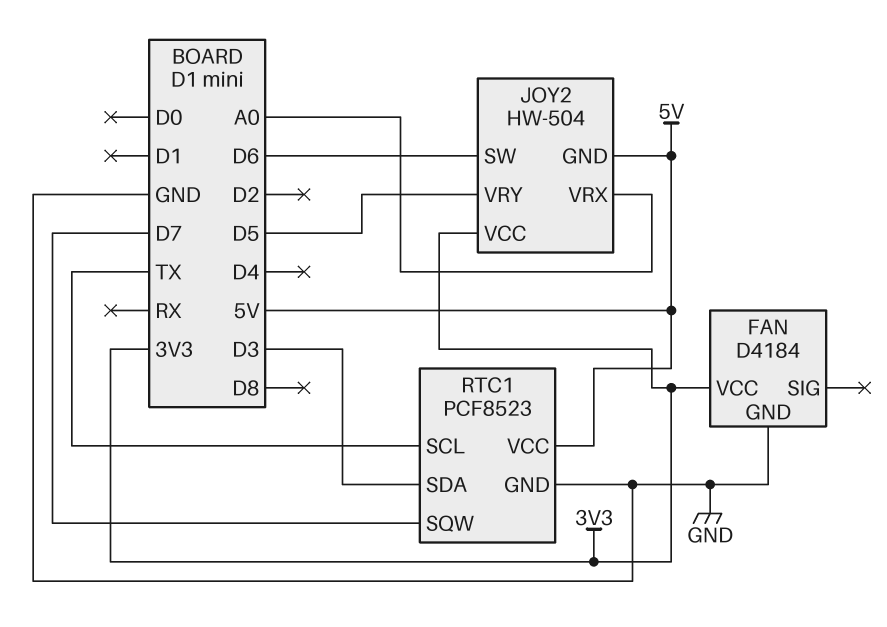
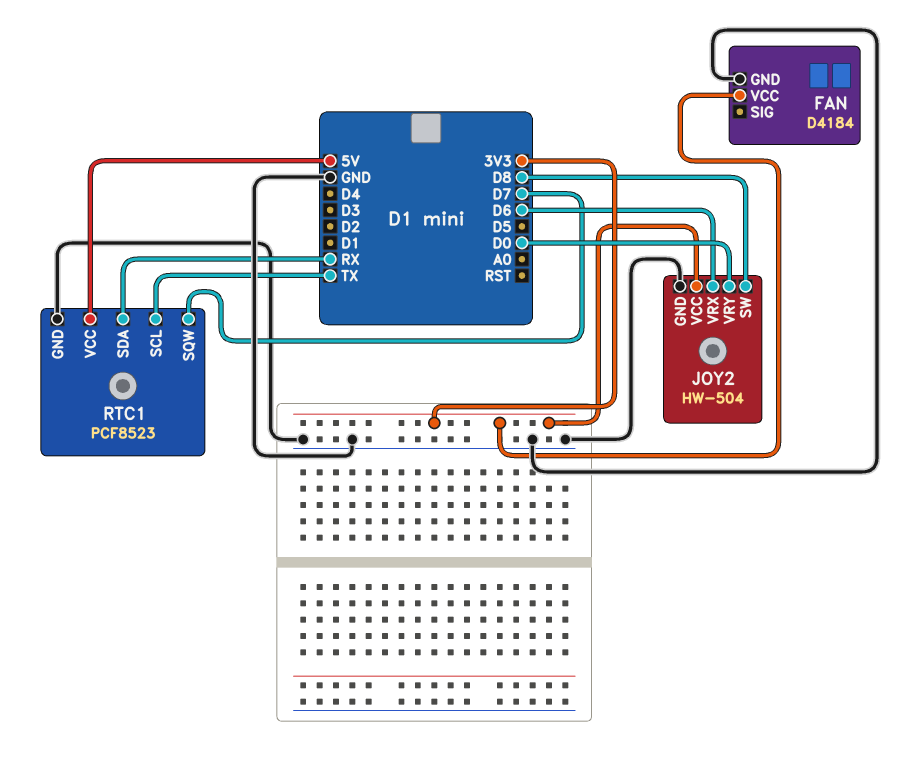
JOY2 pin GND: 5V -> GND
JOY2 pin SW: D6 -> D8
JOY2 pin VRX: A0 -> D6
JOY2 pin VRY: D5 -> D0
RTC1 pin SDA: D3 -> RX

